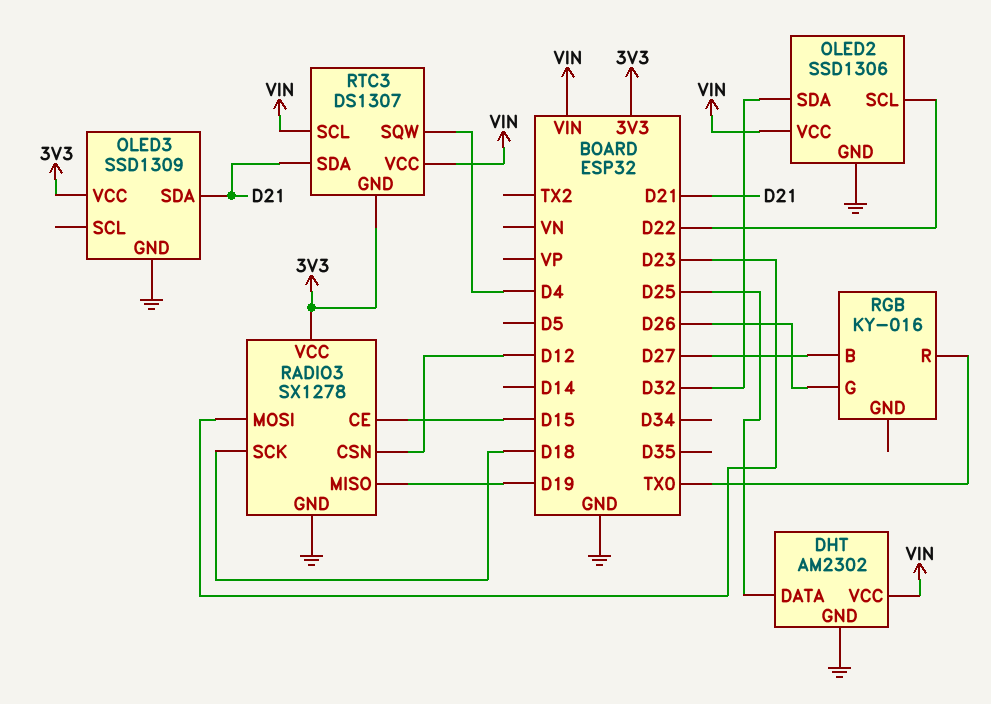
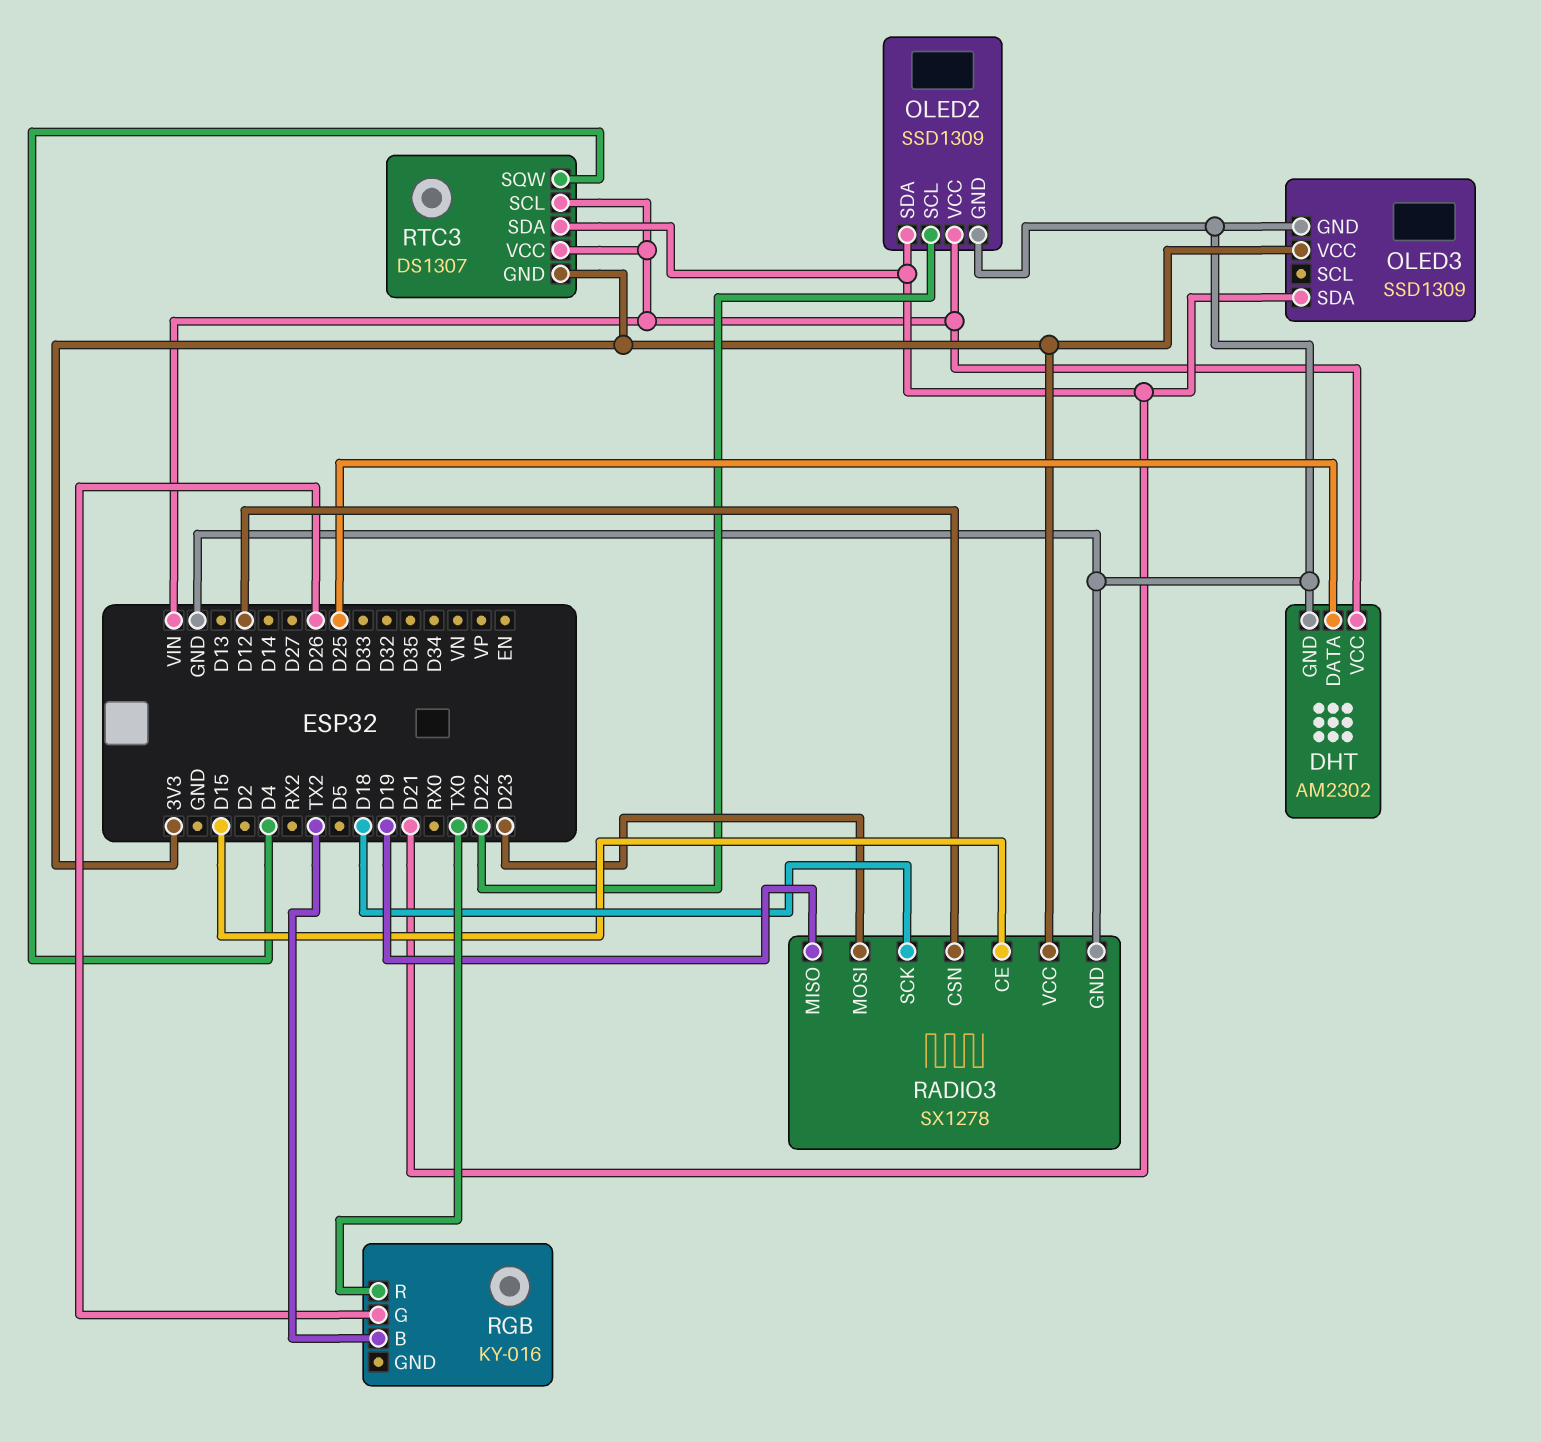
OLED2: SSD1306 -> SSD1309
OLED2 pin SDA: D32 -> D21
RGB pin B: D27 -> TX2

